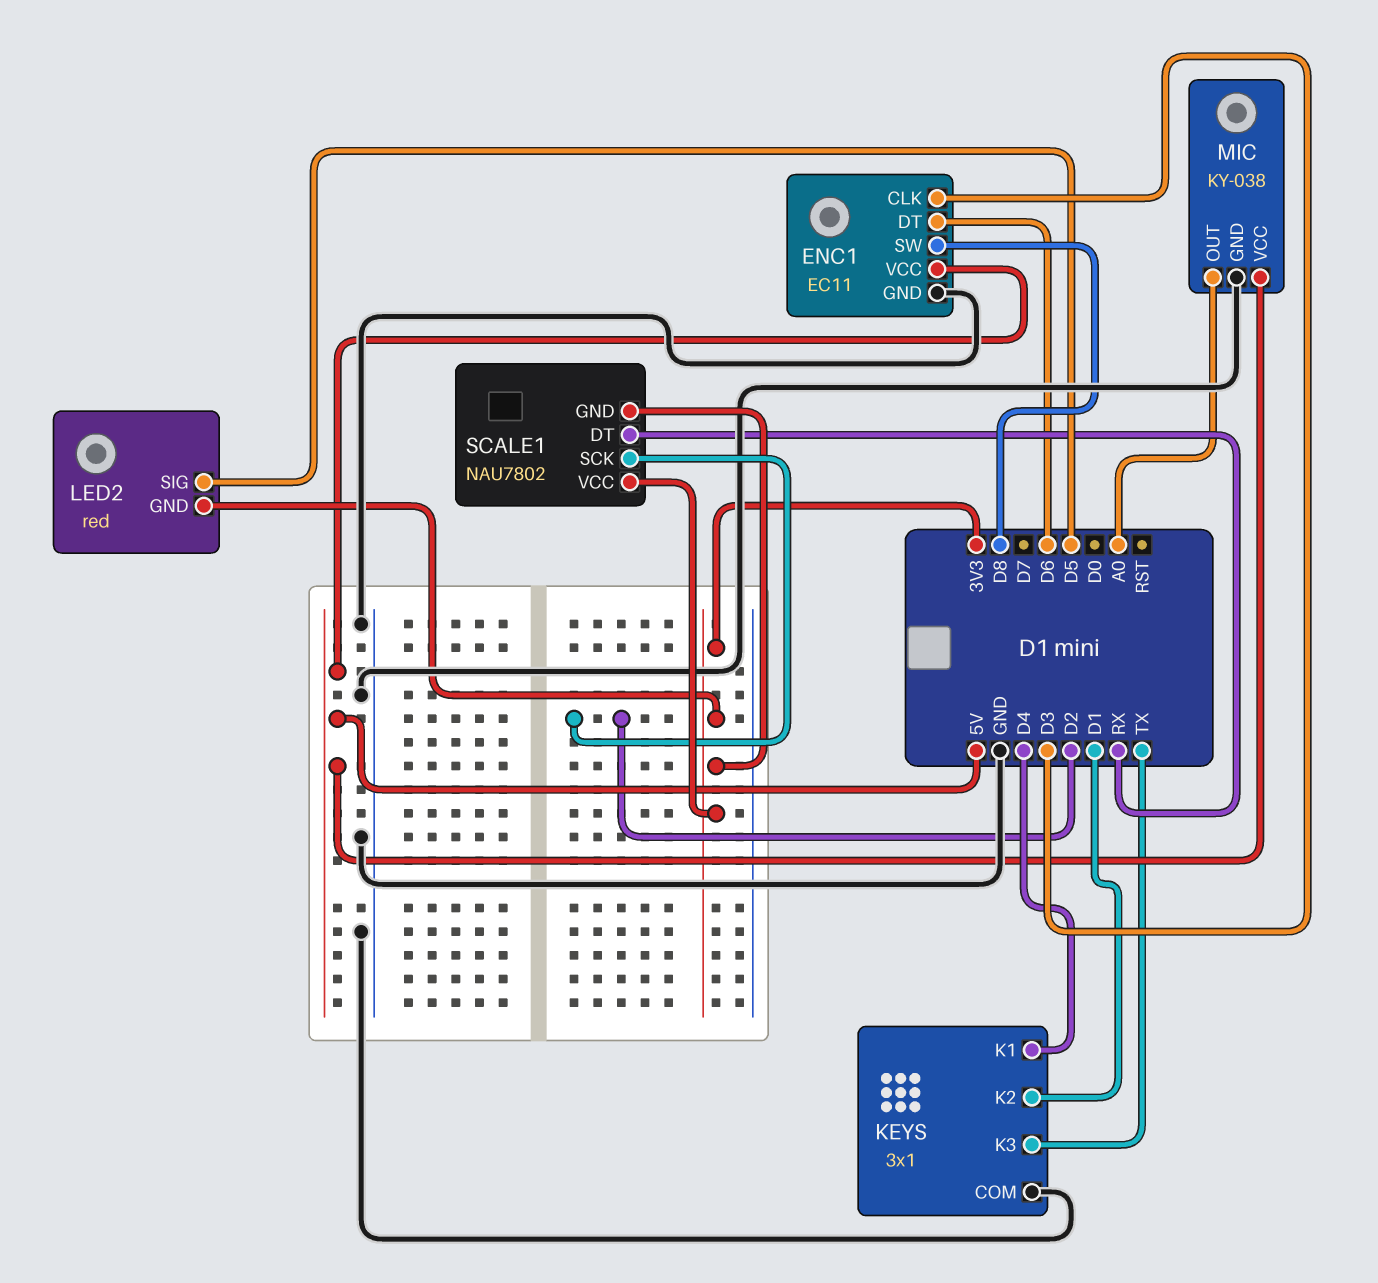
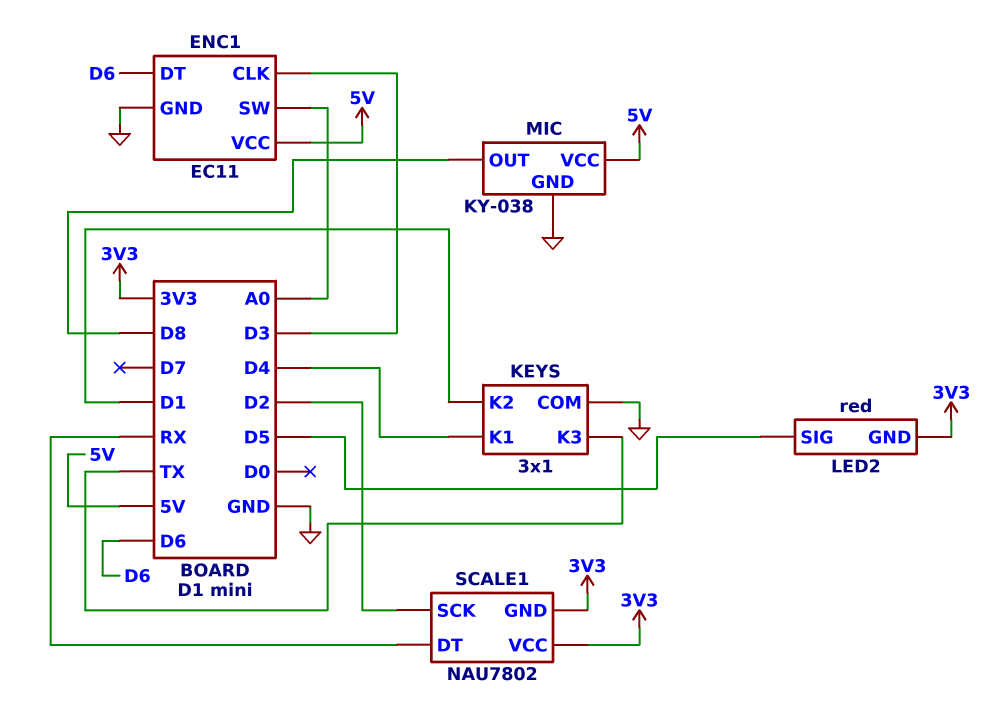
ENC1 pin SW: D8 -> A0
MIC pin OUT: A0 -> D8

